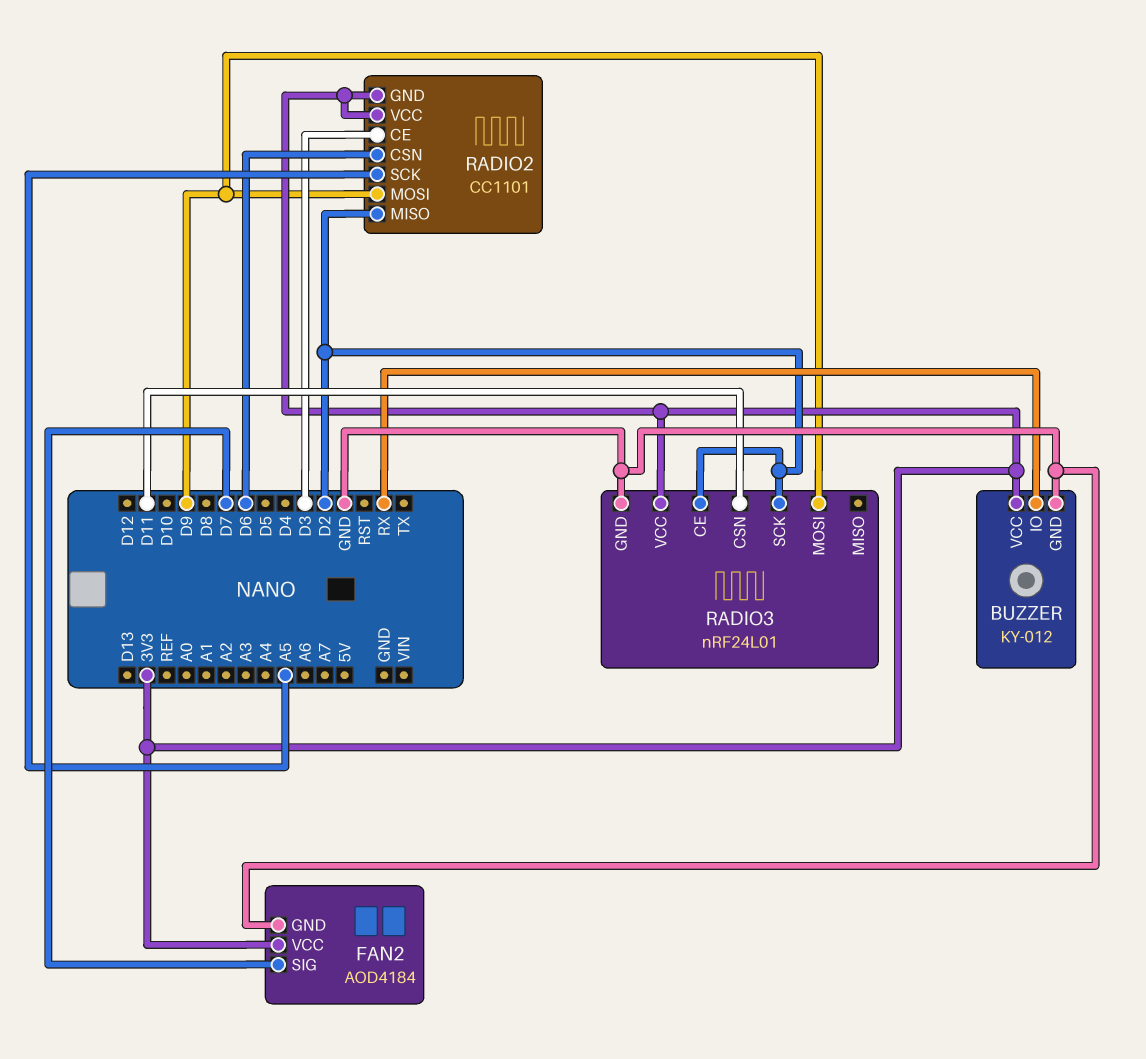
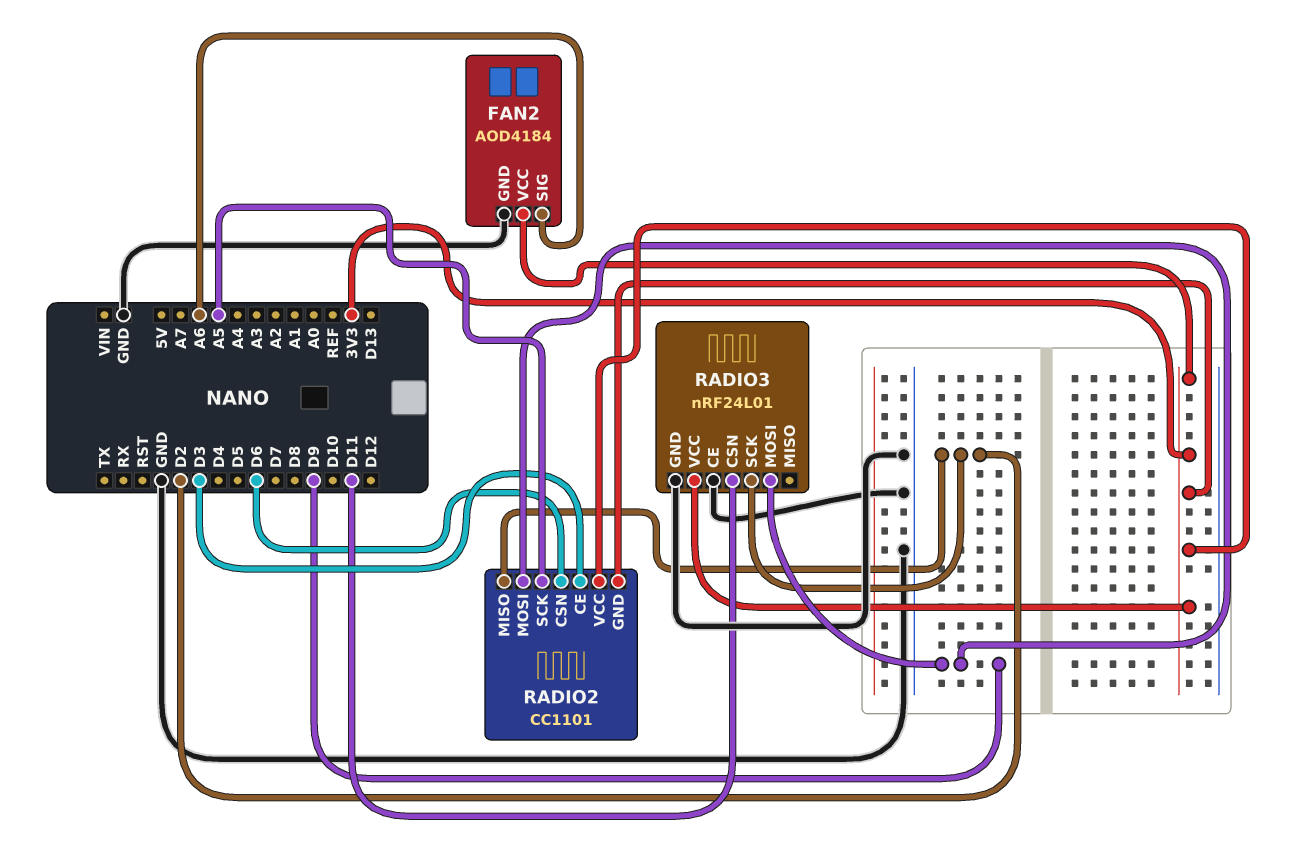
BUZZER: KY-012 -> none
BUZZER pin GND: GND -> none
BUZZER pin IO: RX -> none
BUZZER pin VCC: 3V3 -> none
FAN2 pin SIG: D7 -> A6
RADIO3 pin CE: D2 -> GND

